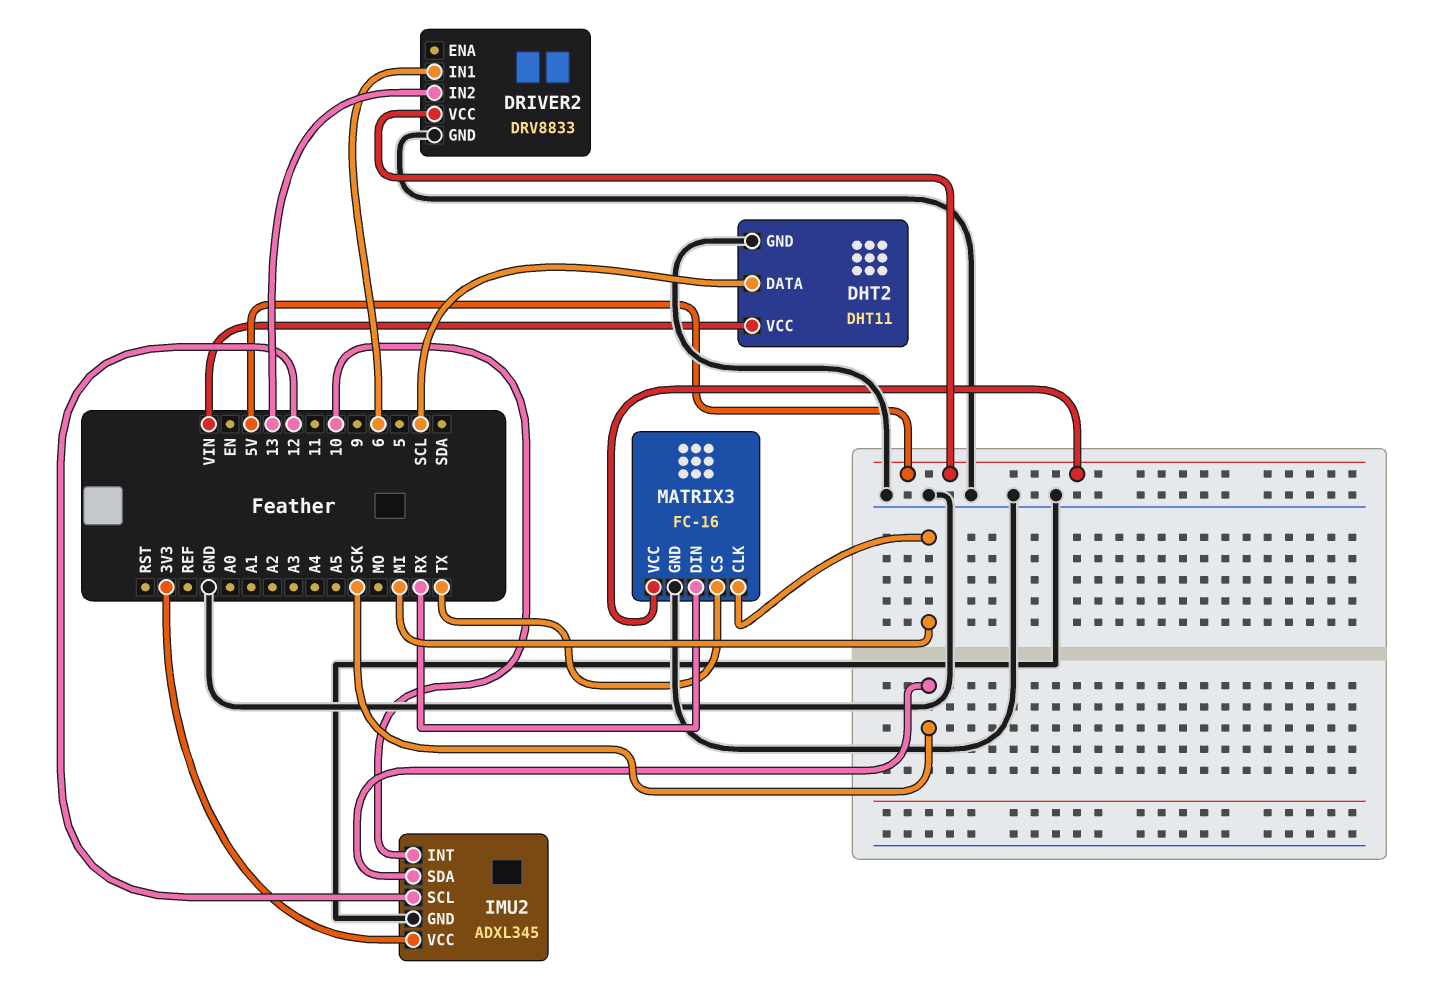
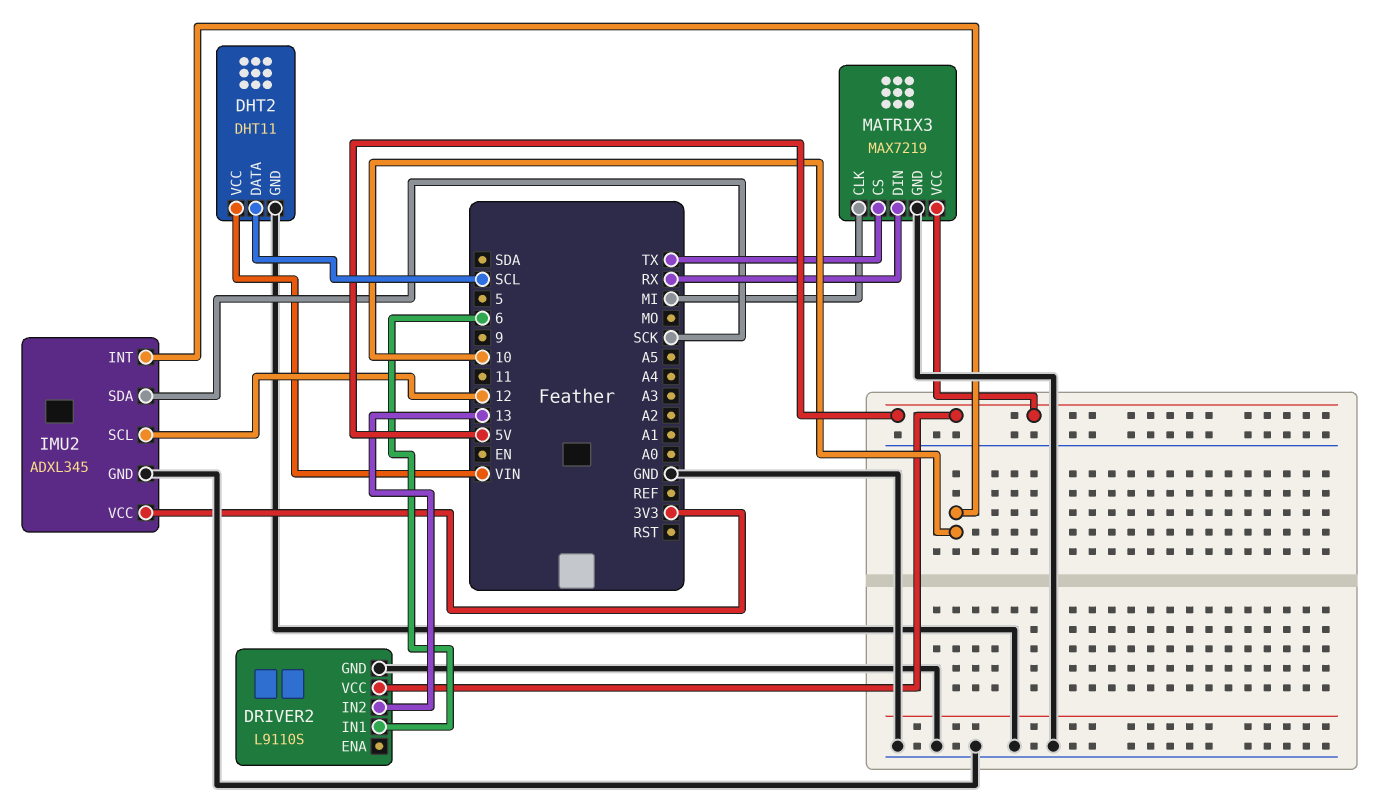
DRIVER2: DRV8833 -> L9110S
MATRIX3: FC-16 -> MAX7219

